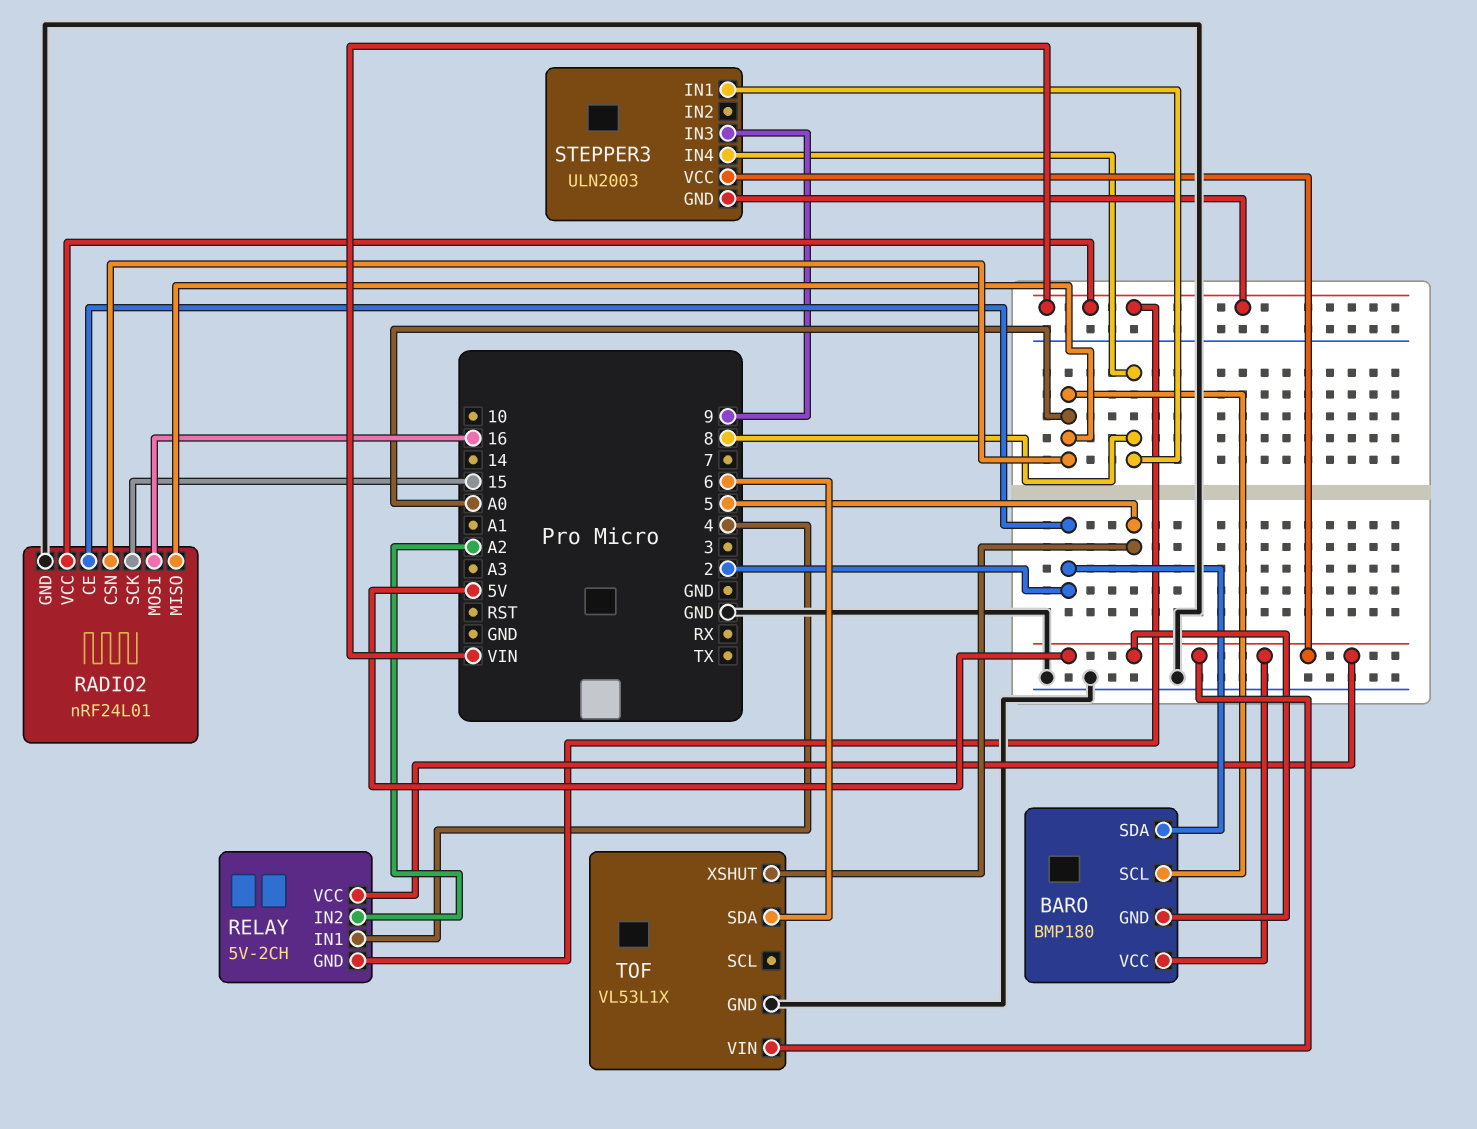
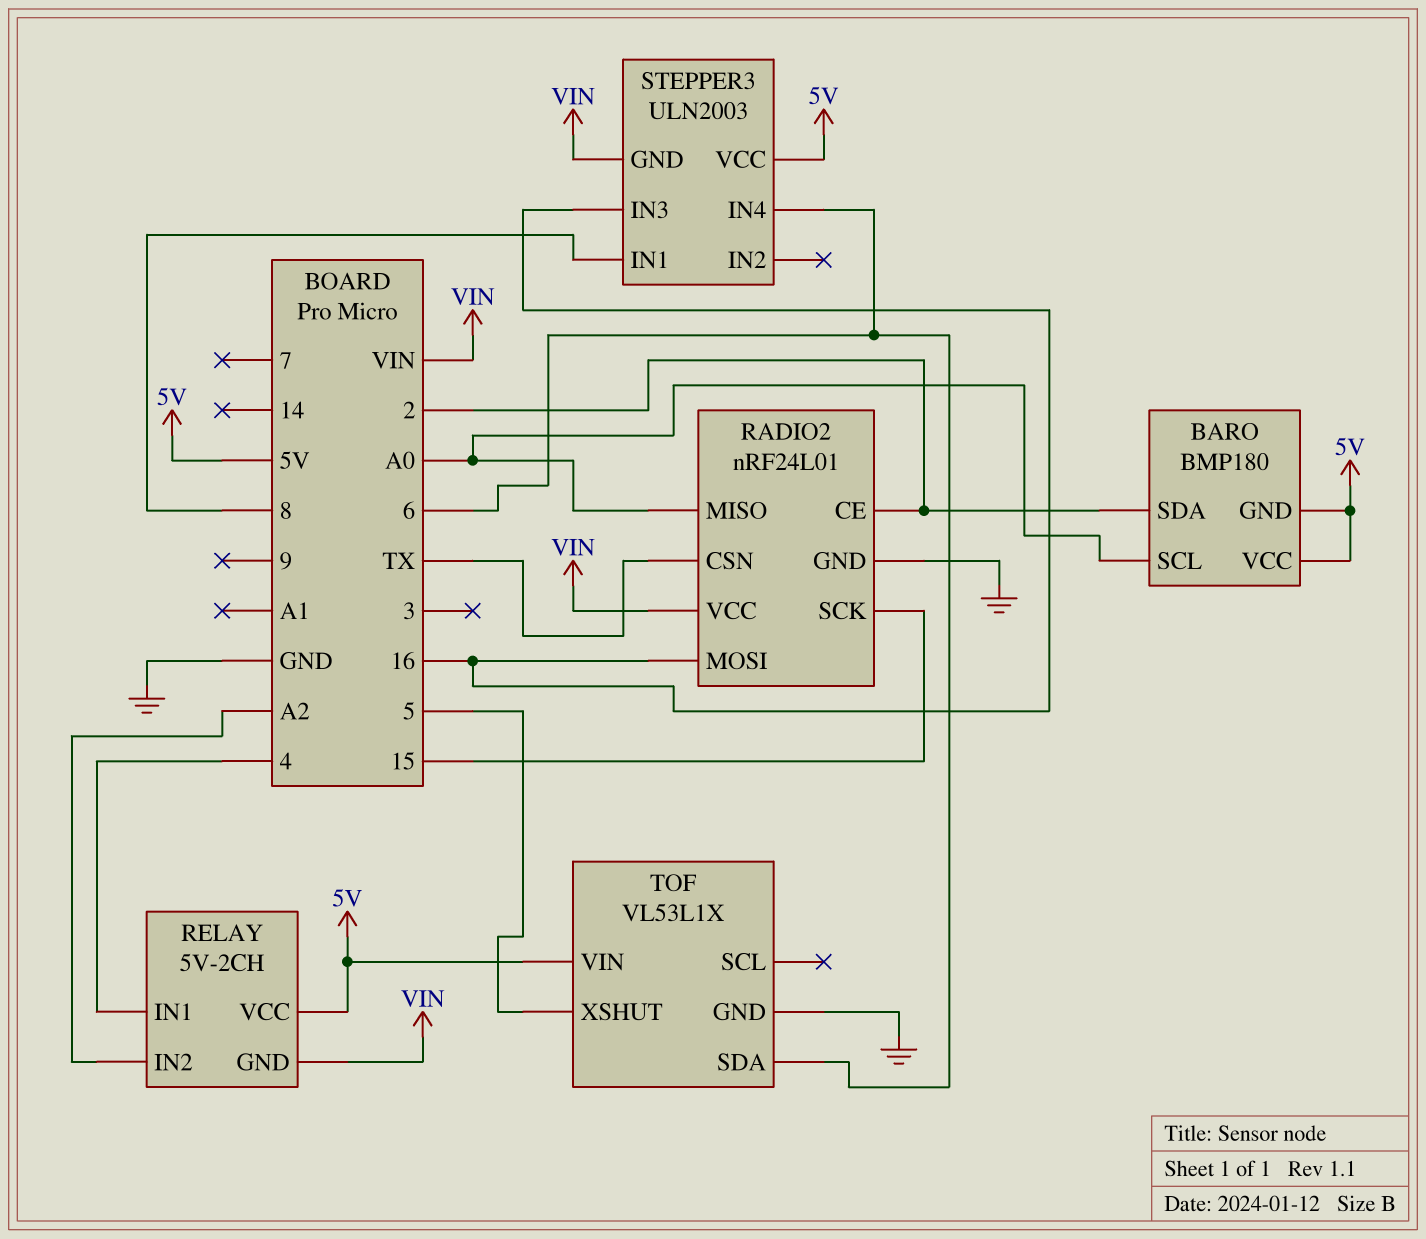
RADIO2 pin CSN: A0 -> TX
STEPPER3 pin IN3: 9 -> 16
STEPPER3 pin IN4: 8 -> 6

